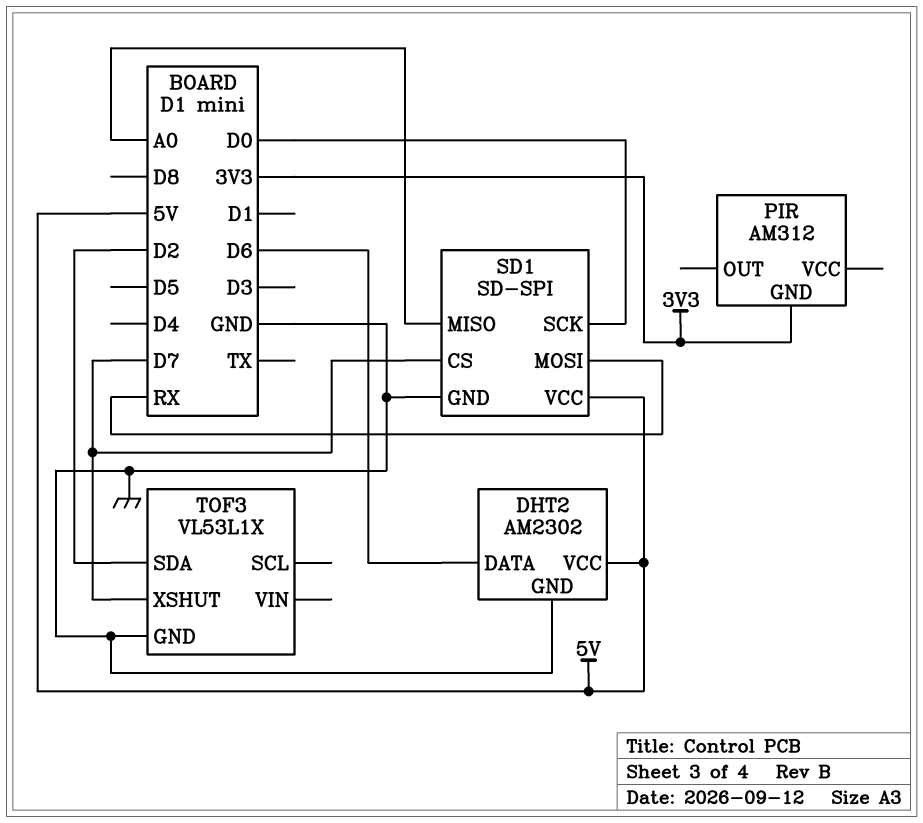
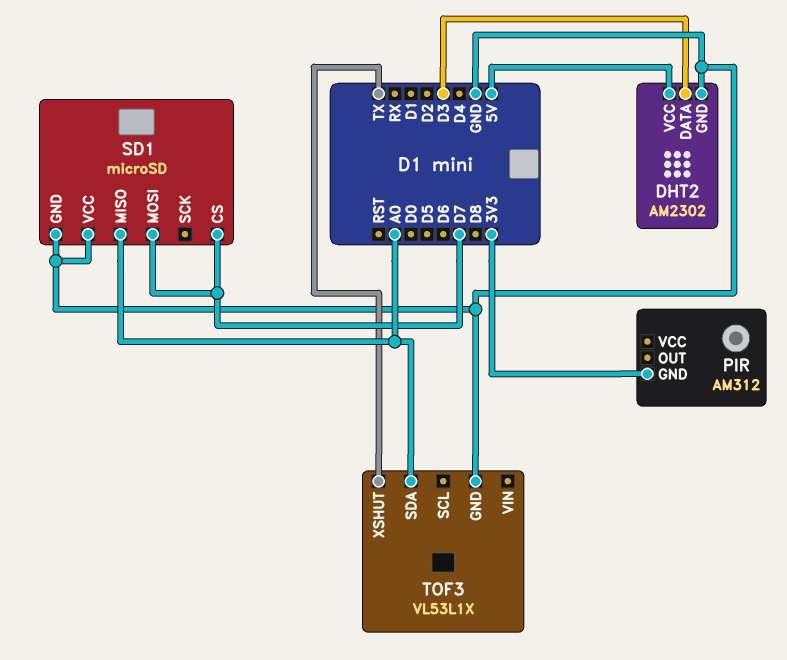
DHT2 pin DATA: D6 -> D3
SD1: SD-SPI -> microSD
SD1 pin MOSI: RX -> D7
SD1 pin SCK: D0 -> none
SD1 pin VCC: 5V -> GND
TOF3 pin SDA: D2 -> A0
TOF3 pin XSHUT: D7 -> TX

